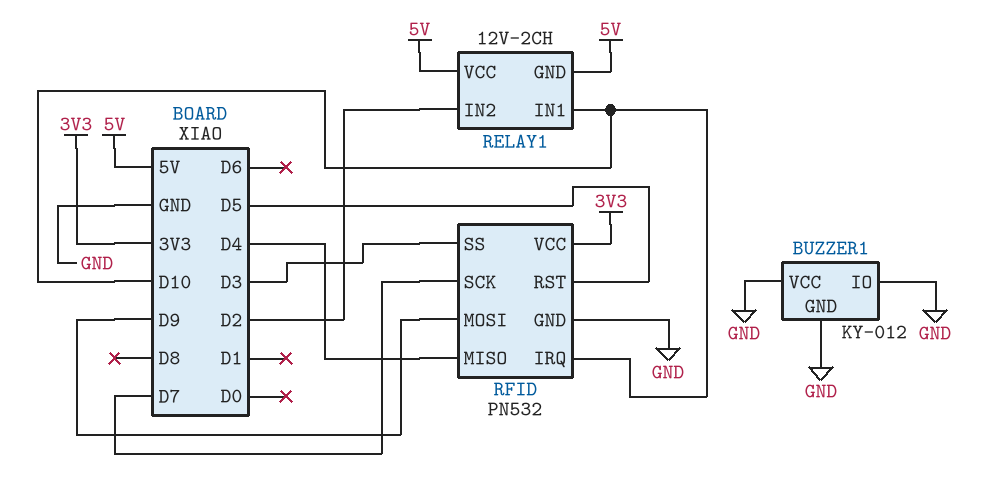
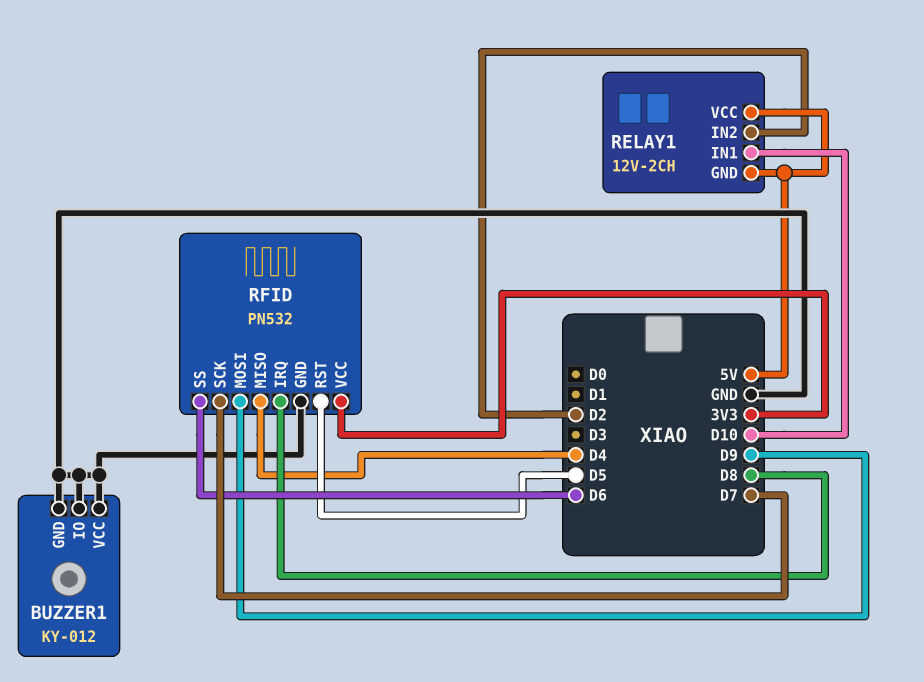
RFID pin IRQ: D10 -> D8
RFID pin SS: D3 -> D6

